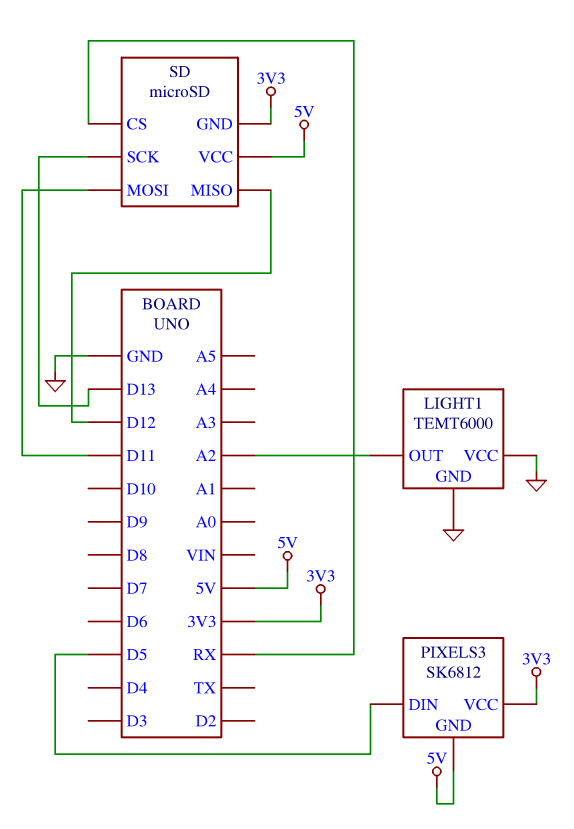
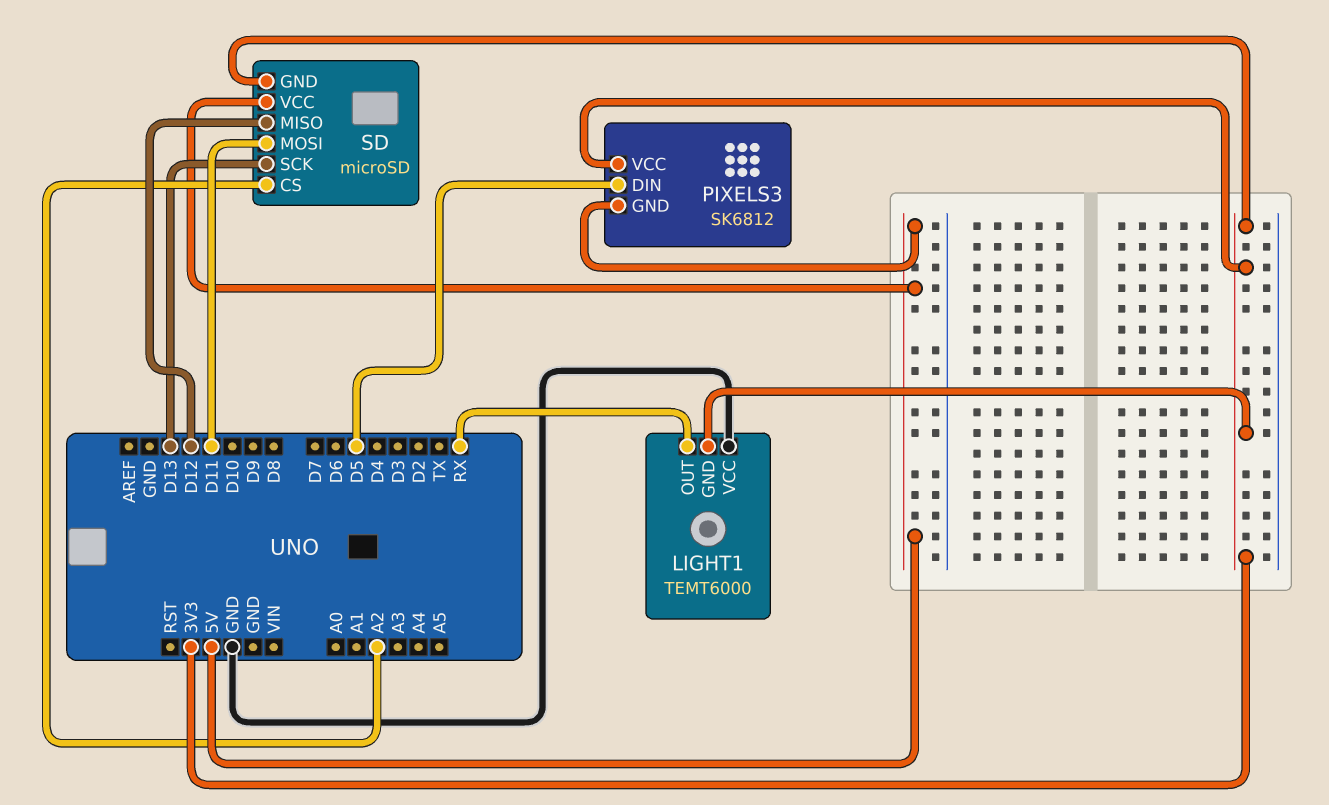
LIGHT1 pin GND: GND -> 3V3
LIGHT1 pin OUT: A2 -> RX
SD pin CS: RX -> A2

